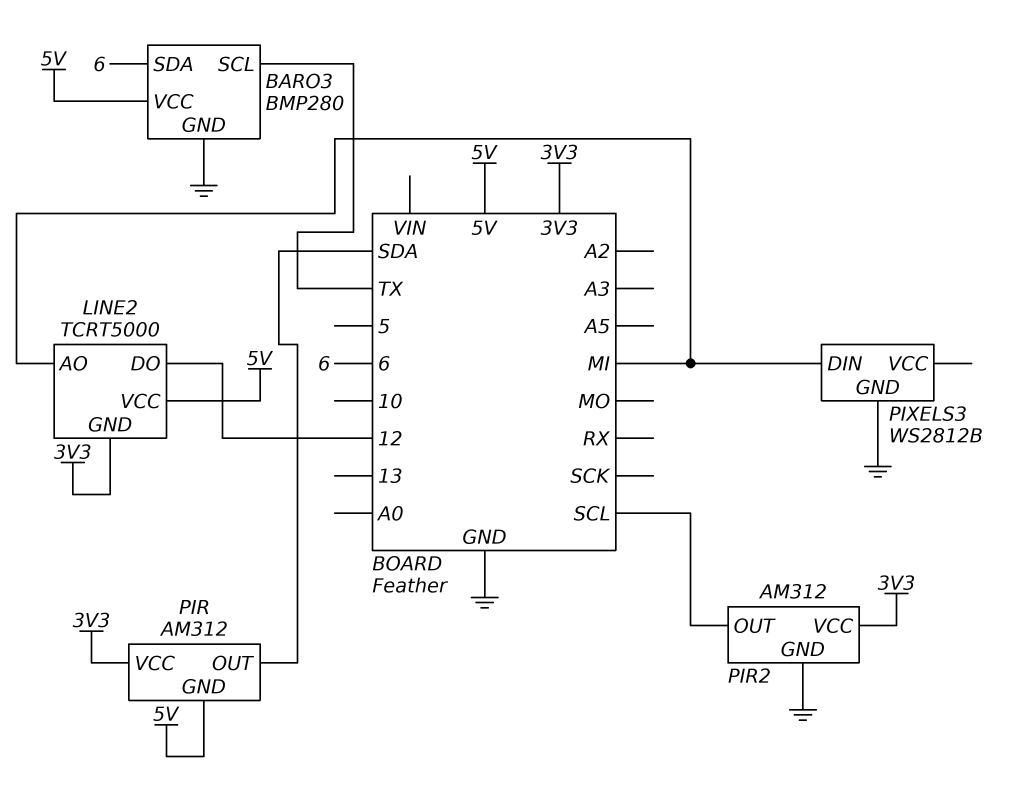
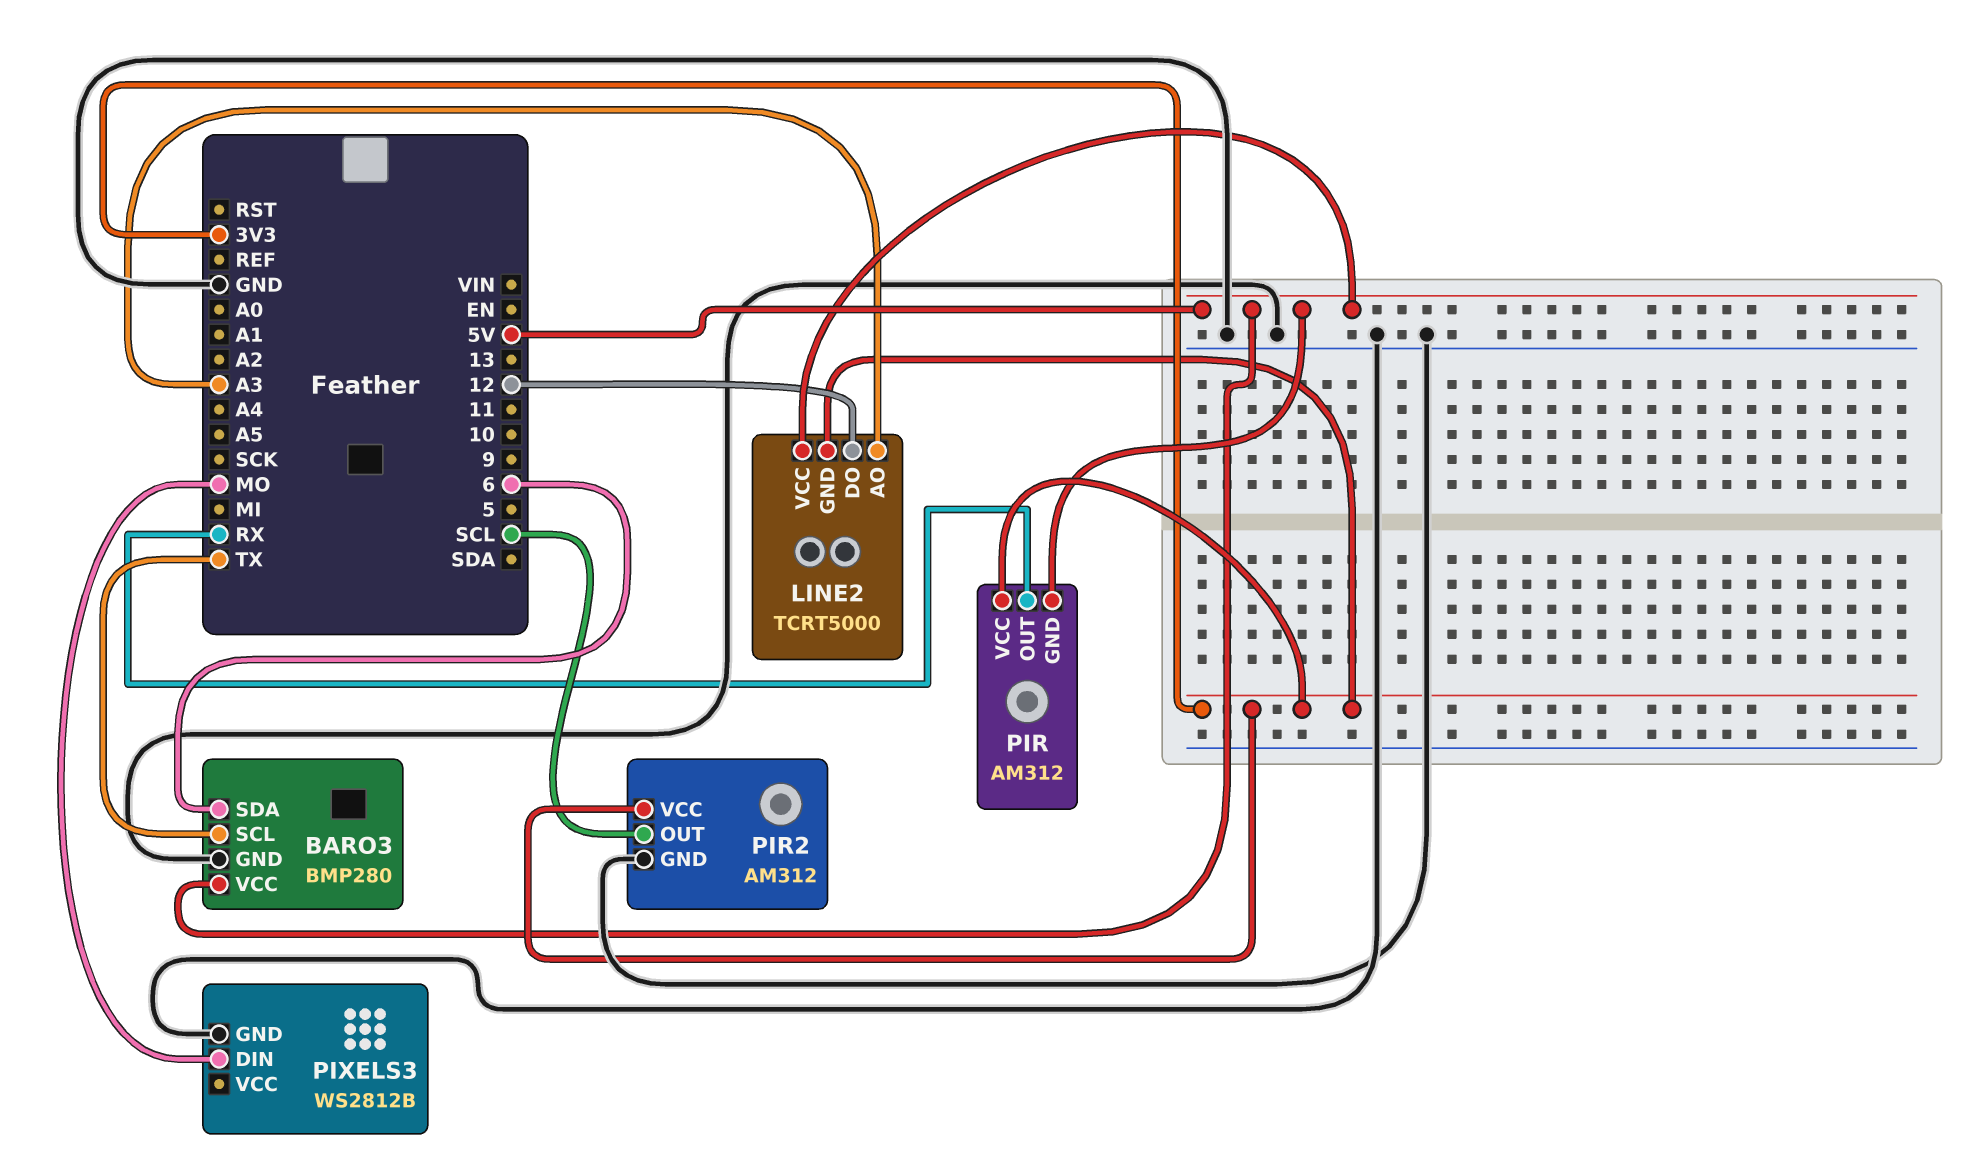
LINE2 pin AO: MI -> A3
PIR pin OUT: SDA -> RX
PIXELS3 pin DIN: MI -> MO

